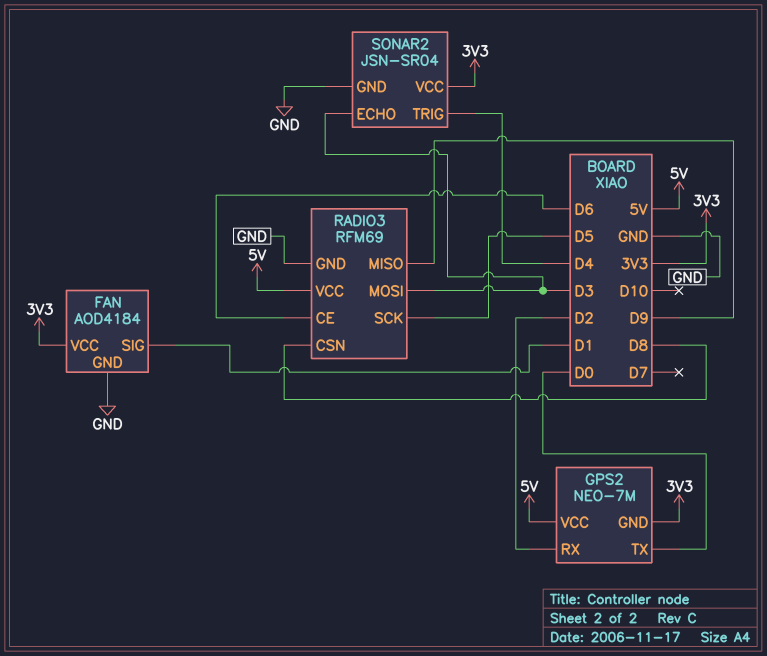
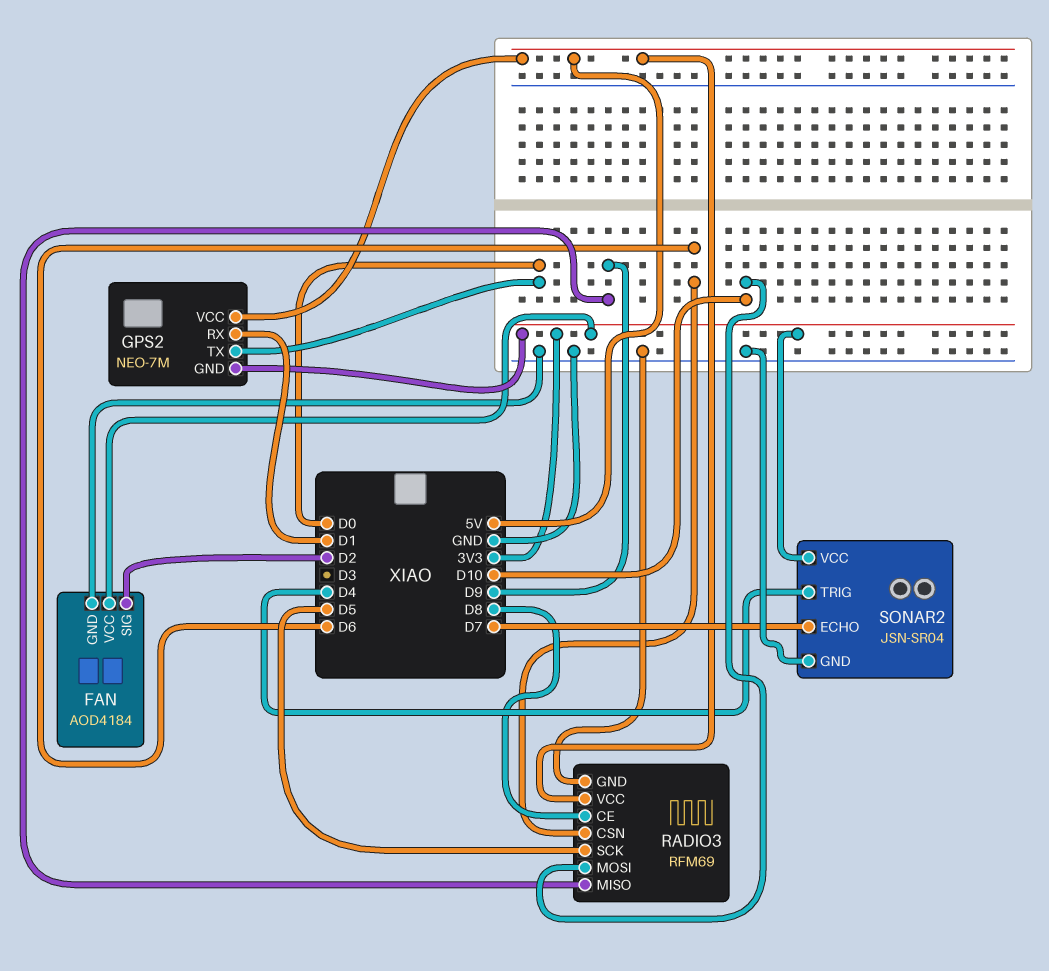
FAN pin SIG: D1 -> D2
GPS2 pin RX: D2 -> D1
RADIO3 pin CE: D6 -> D8
RADIO3 pin CSN: D8 -> D6
RADIO3 pin MOSI: D3 -> D10
SONAR2 pin ECHO: D3 -> D7

